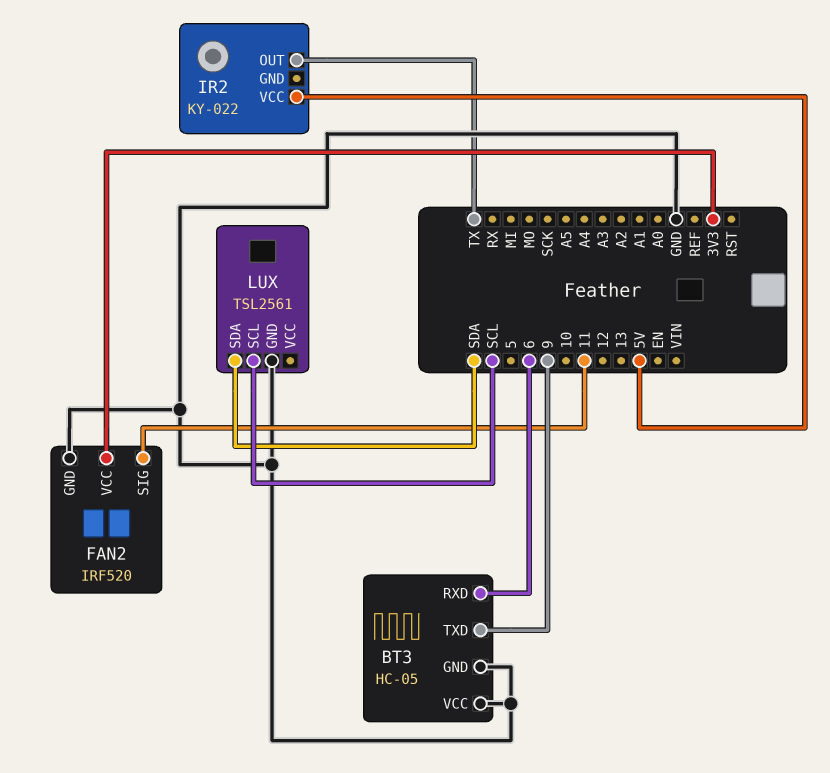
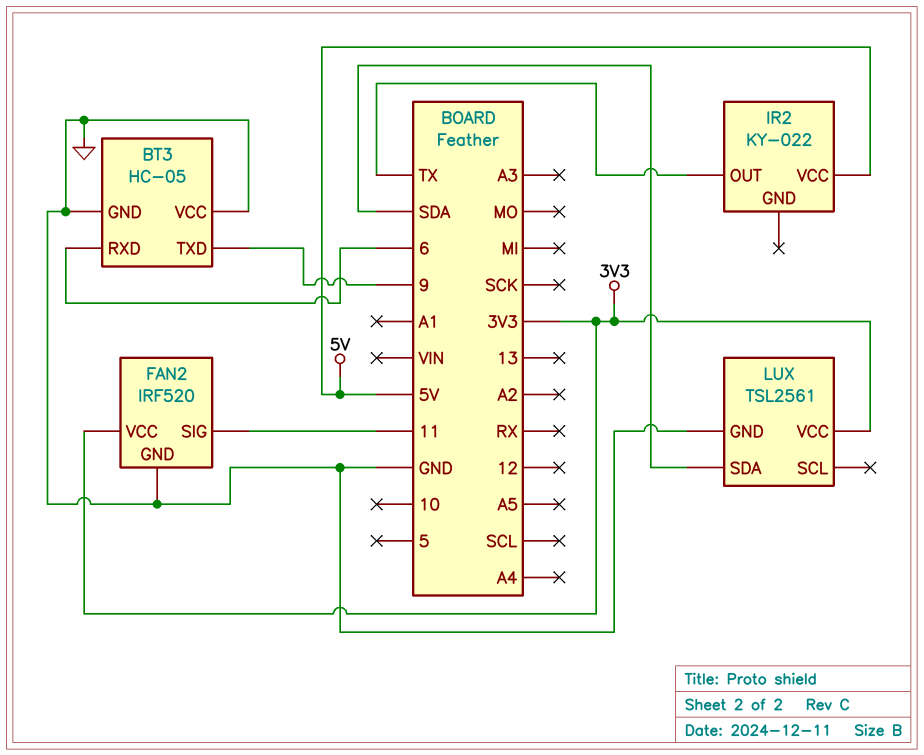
LUX pin SCL: SCL -> none
LUX pin VCC: none -> 3V3

